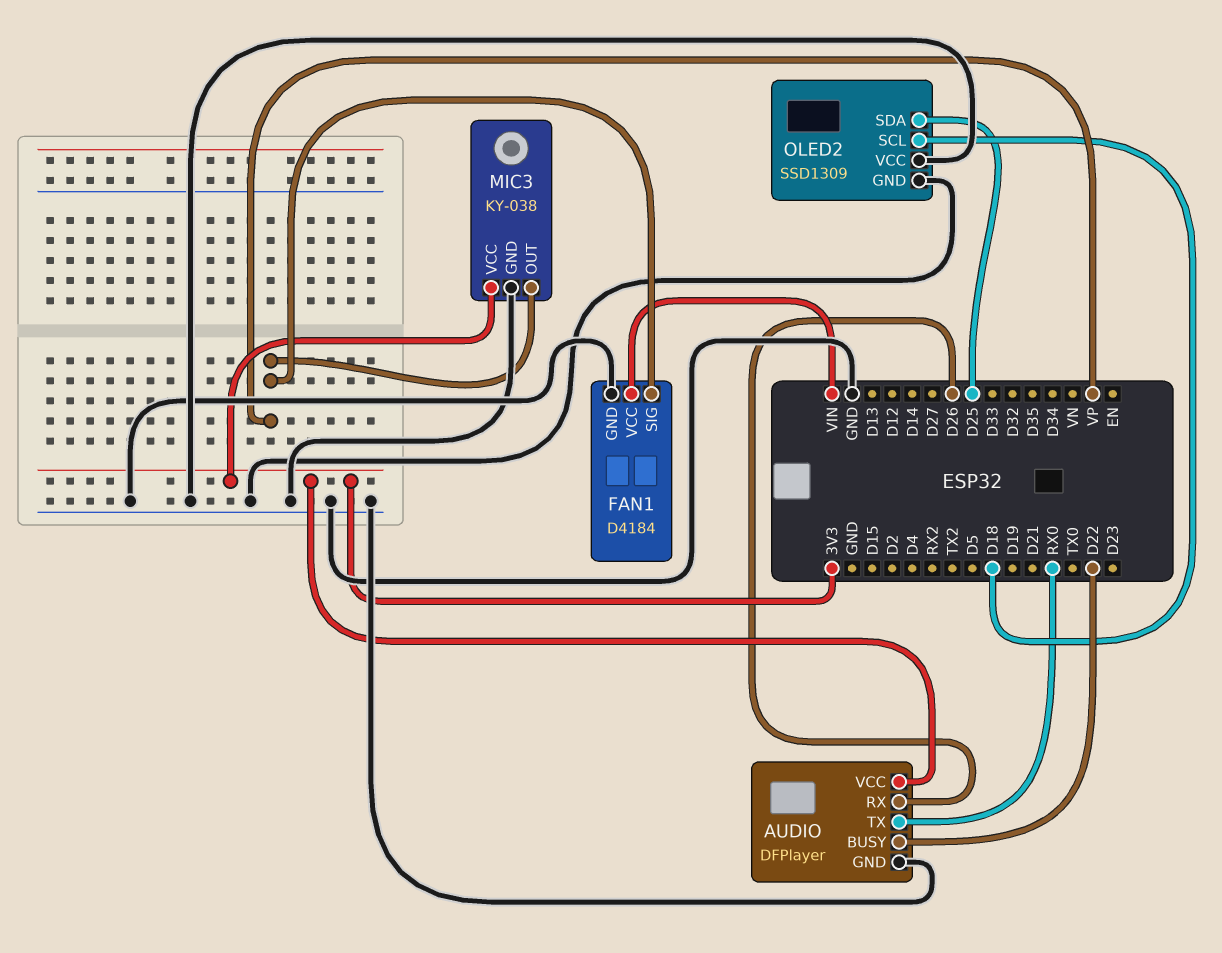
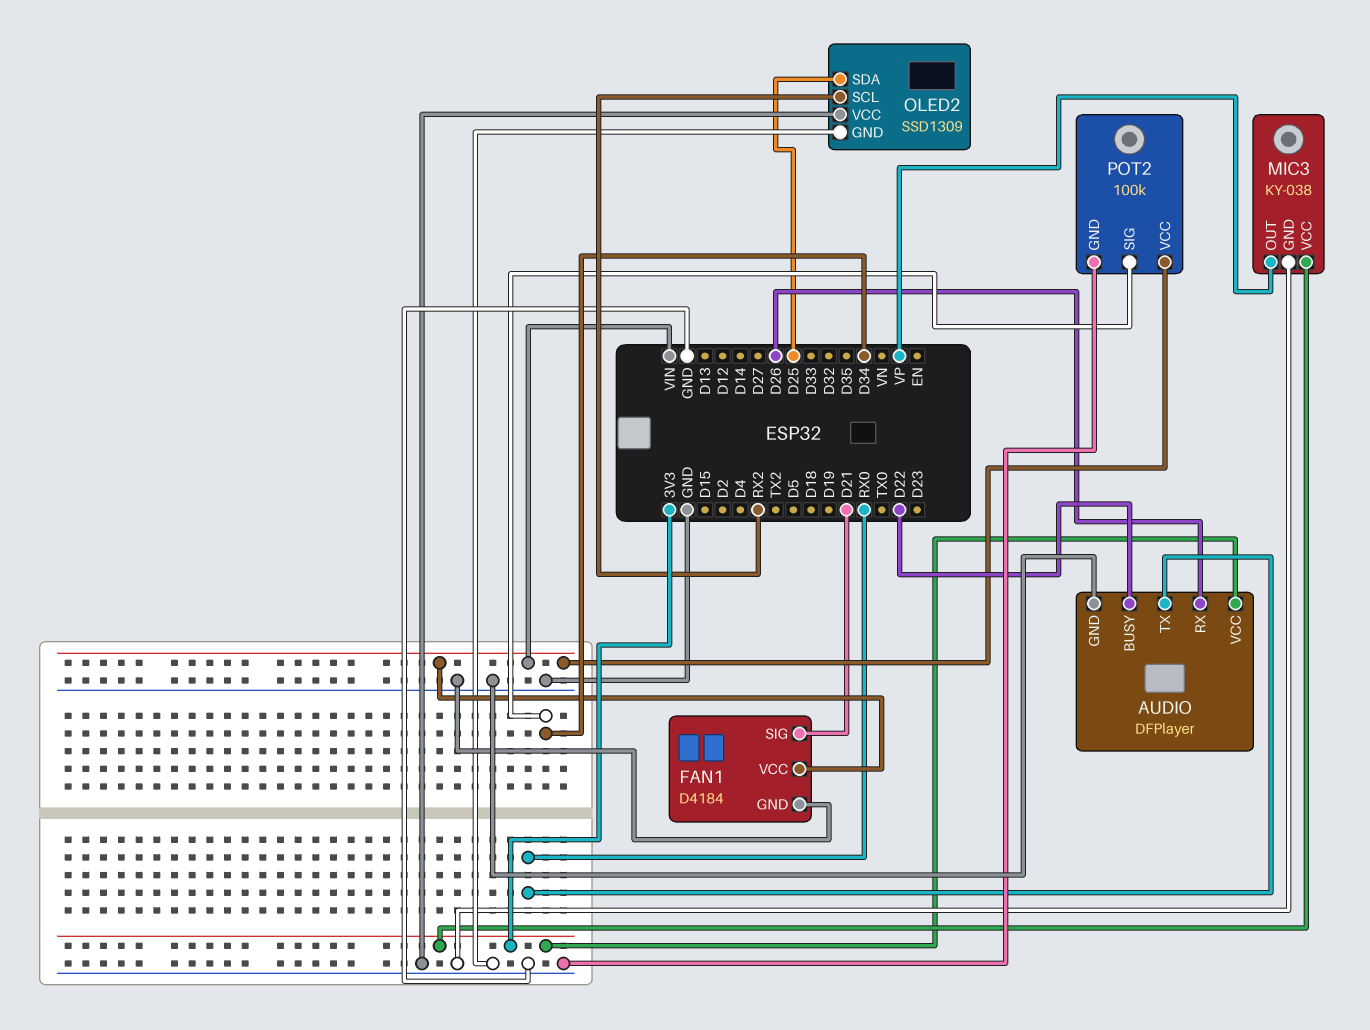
FAN1 pin SIG: VP -> D21
OLED2 pin SCL: D18 -> RX2
POT2: none -> 100k
POT2 pin GND: none -> GND
POT2 pin SIG: none -> D34
POT2 pin VCC: none -> VIN

